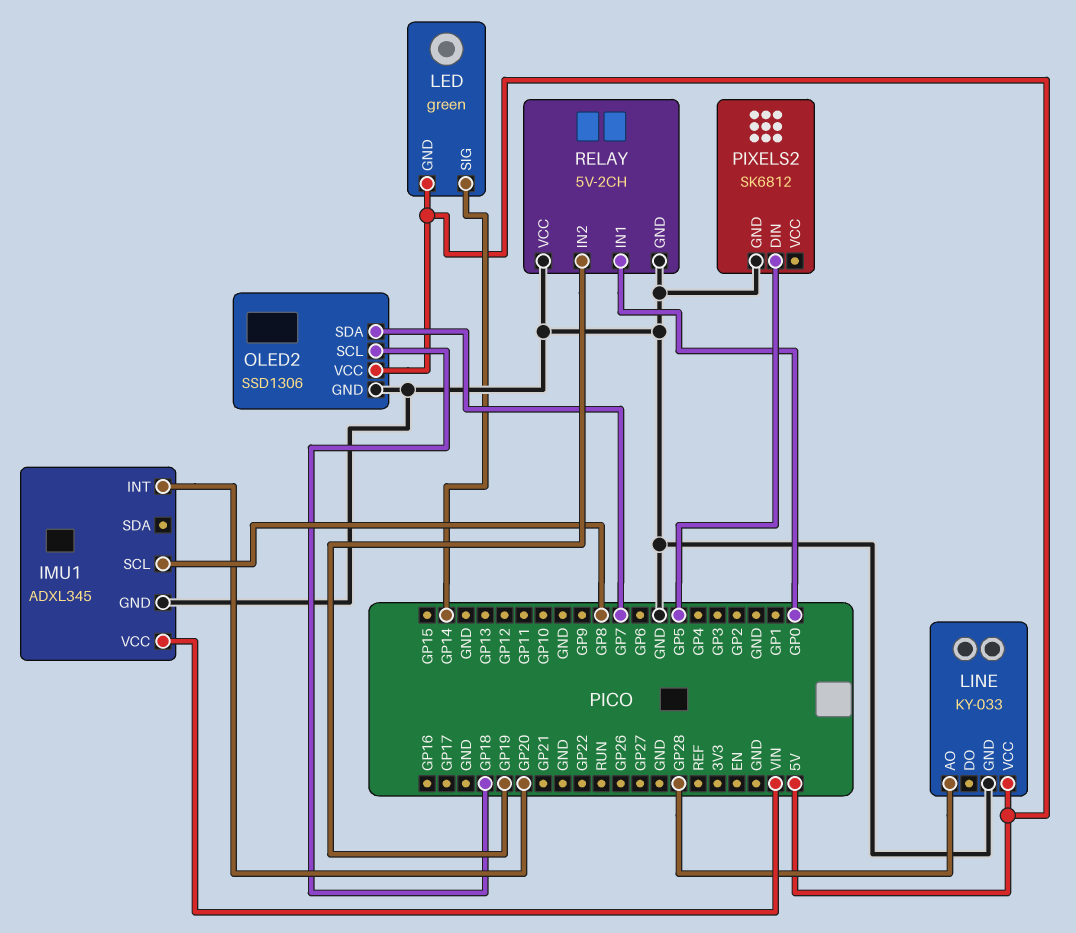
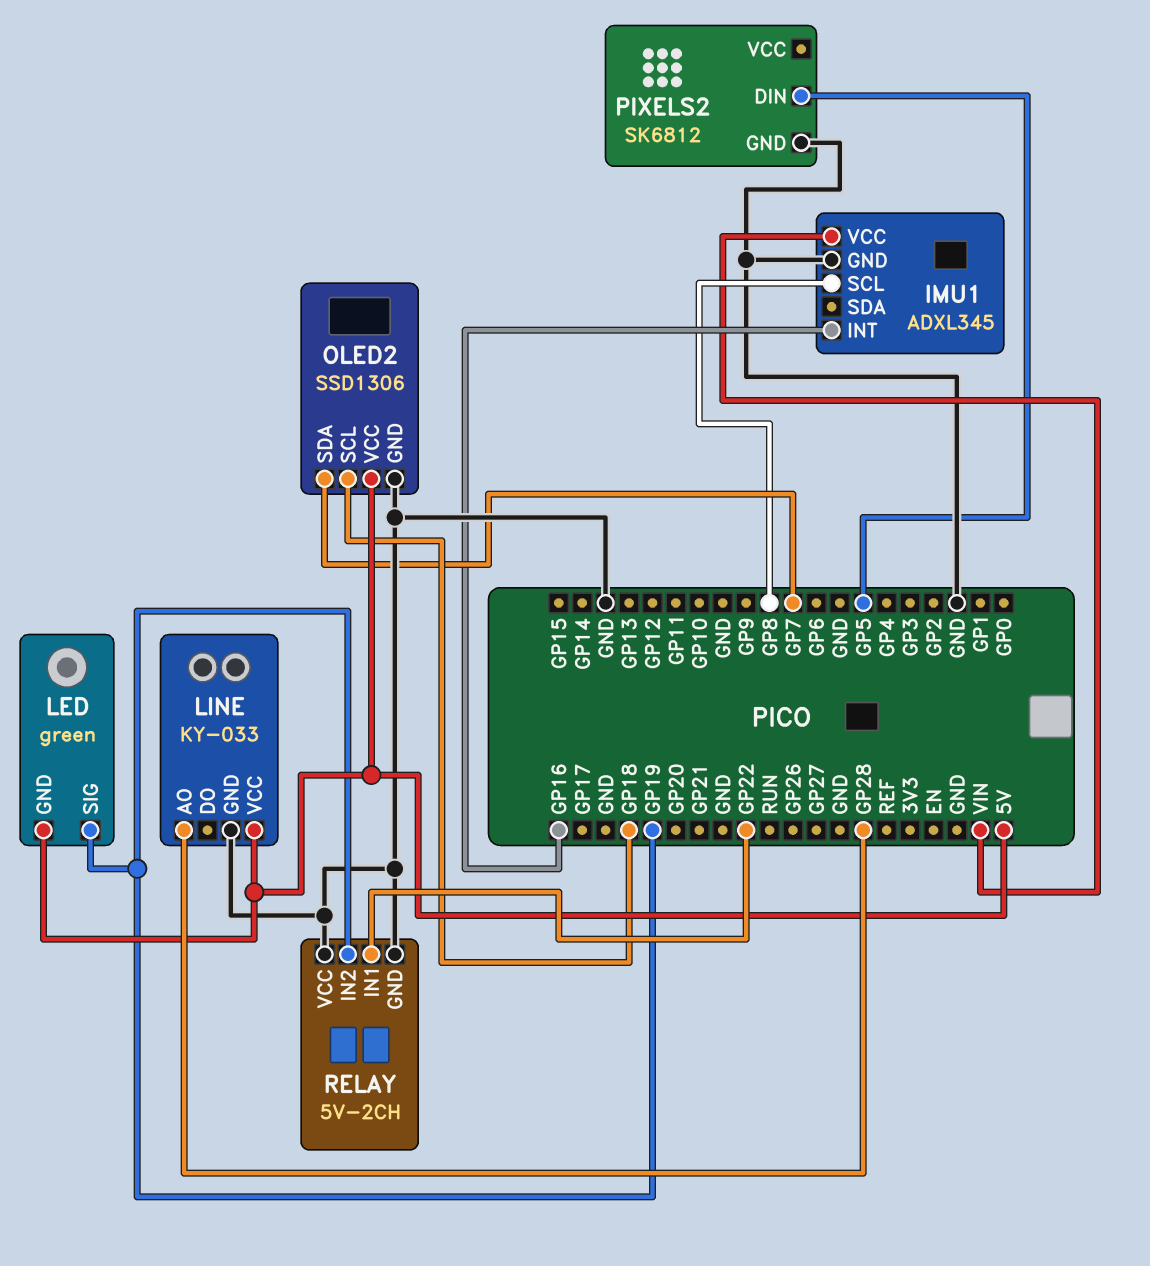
IMU1 pin INT: GP20 -> GP16
LED pin SIG: GP14 -> GP19
RELAY pin IN1: GP0 -> GP22

